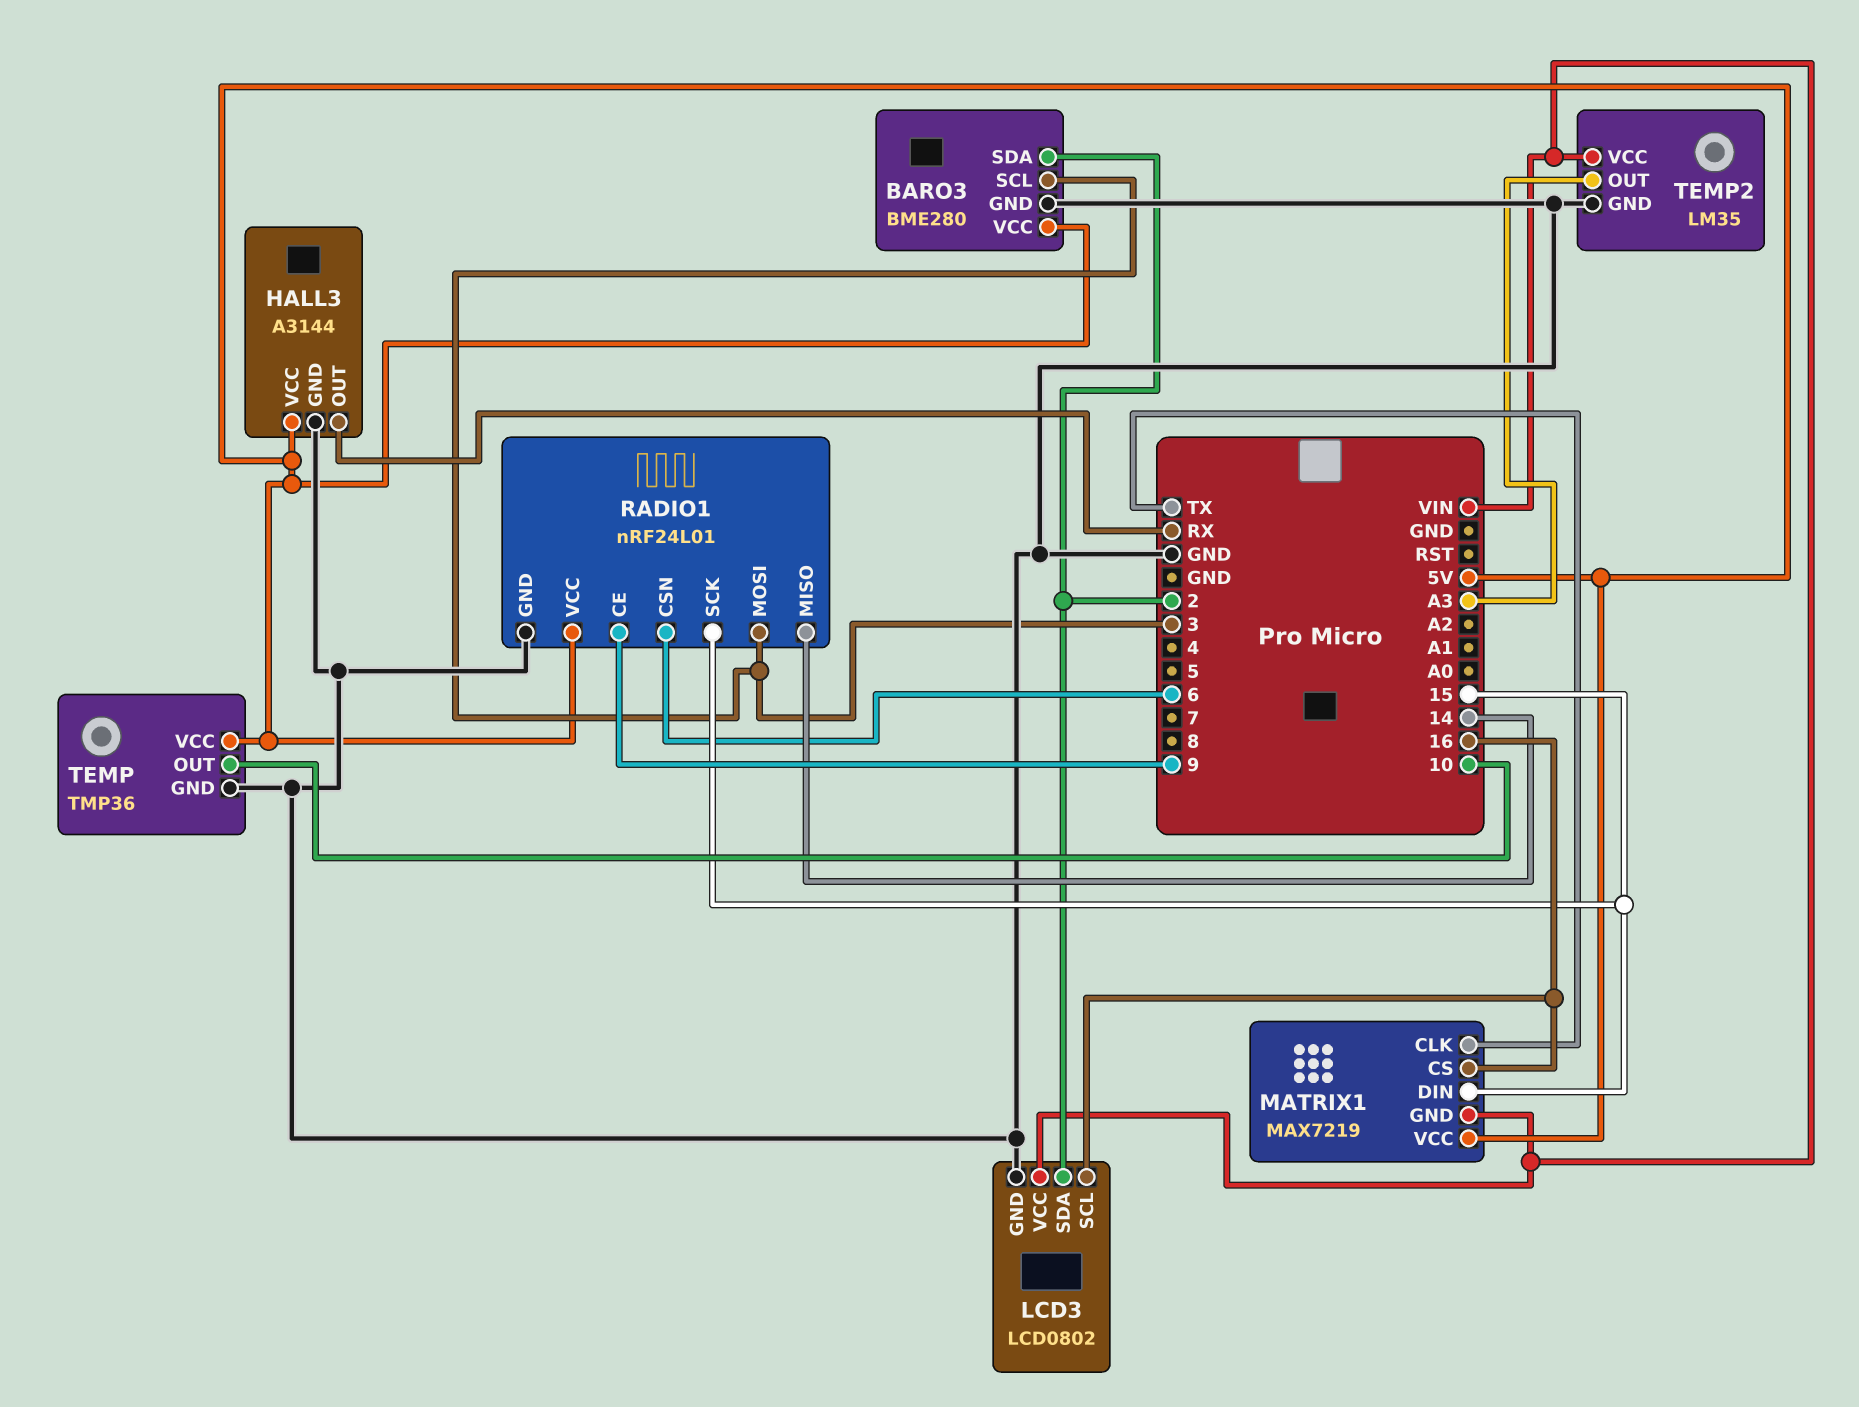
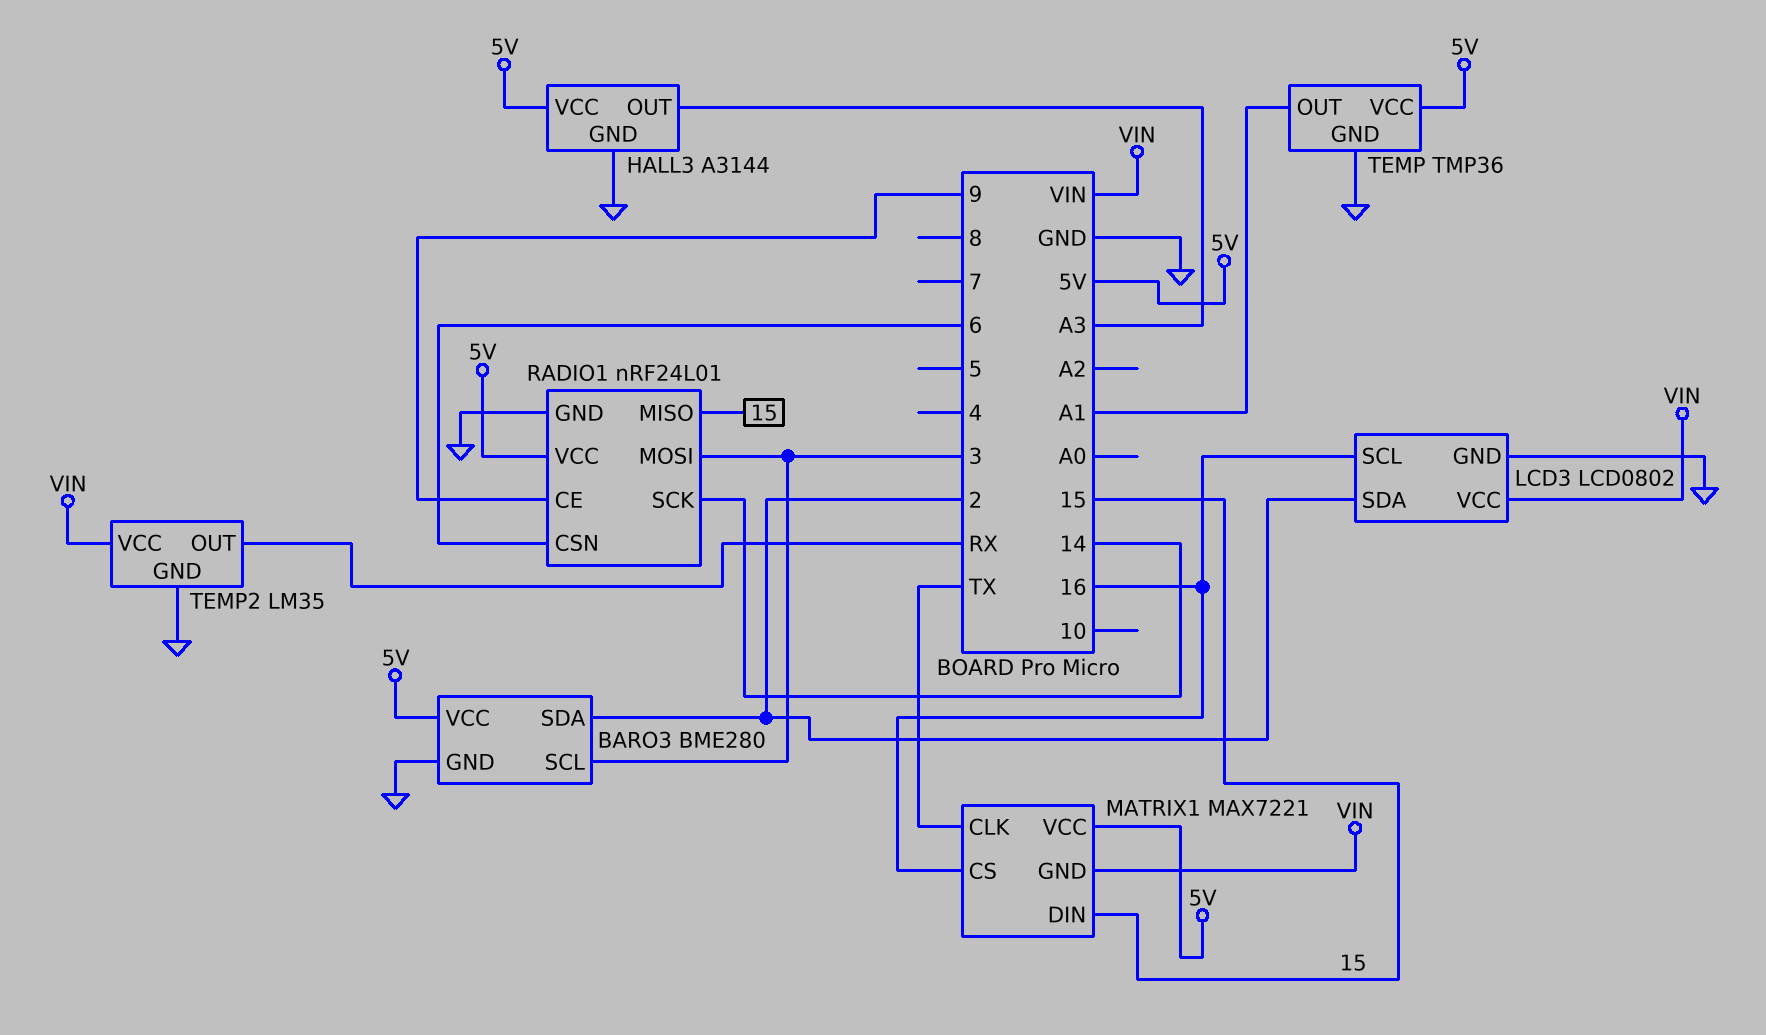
HALL3 pin OUT: RX -> A3
MATRIX1: MAX7219 -> MAX7221
RADIO1 pin MISO: 14 -> 15
RADIO1 pin SCK: 15 -> 14
TEMP pin OUT: 10 -> A1
TEMP2 pin OUT: A3 -> RX

